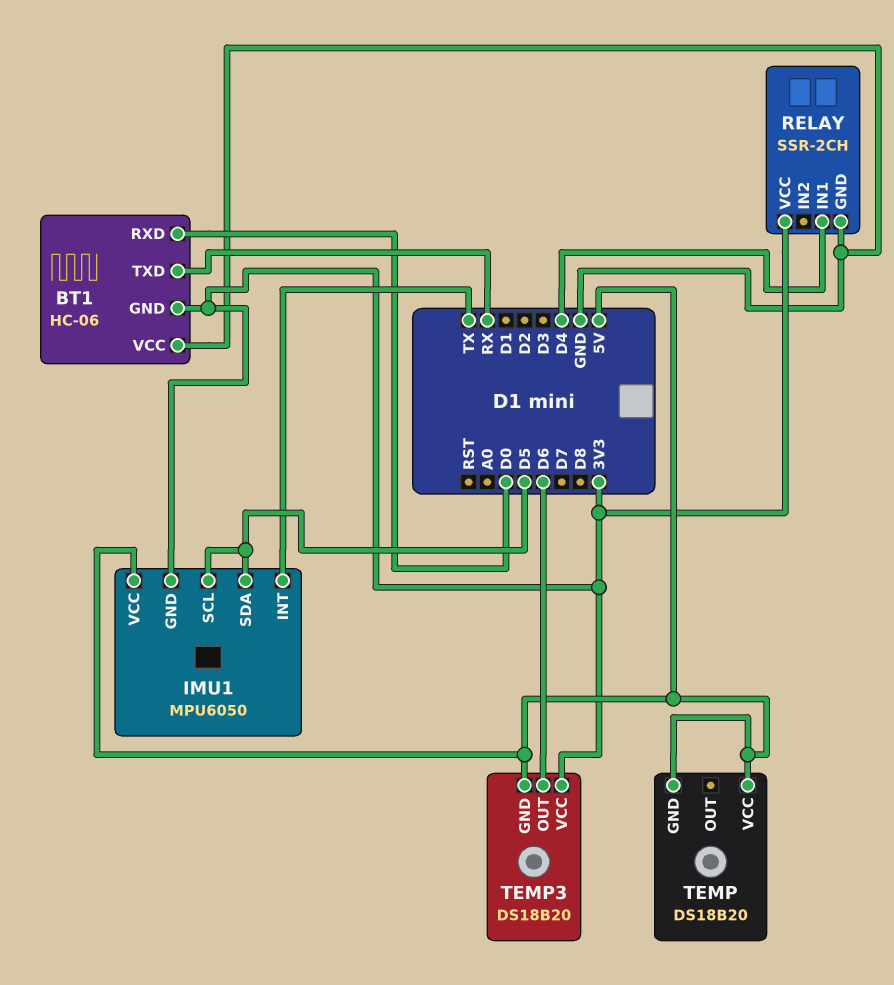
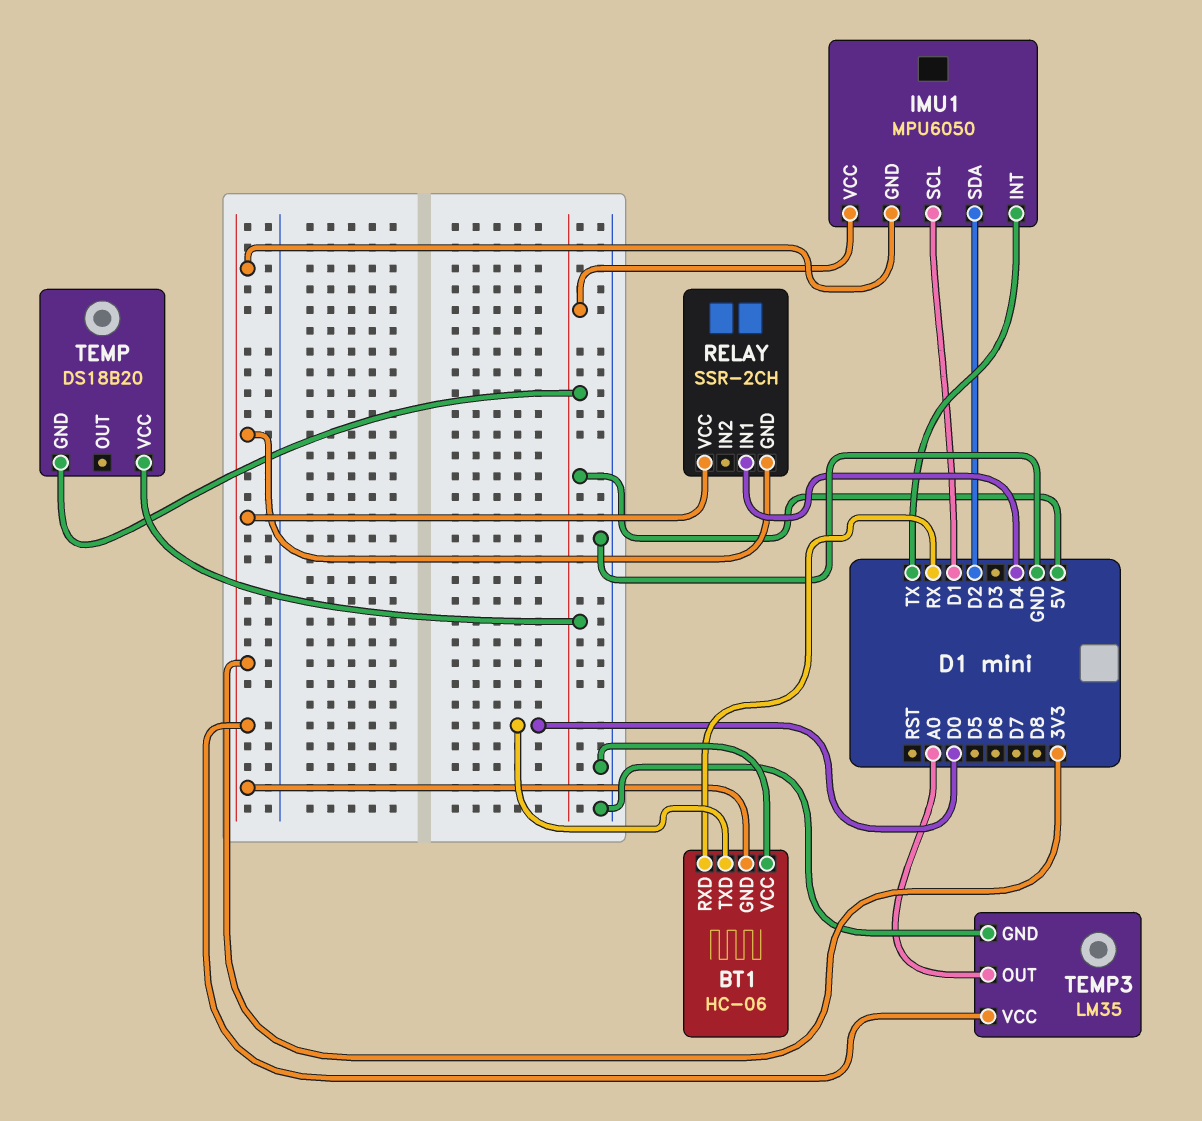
BT1 pin RXD: D0 -> RX
BT1 pin TXD: RX -> D0
IMU1 pin SCL: D5 -> D1
IMU1 pin SDA: D5 -> D2
RELAY pin GND: GND -> 3V3
TEMP3: DS18B20 -> LM35
TEMP3 pin GND: 5V -> GND
TEMP3 pin OUT: D6 -> A0

